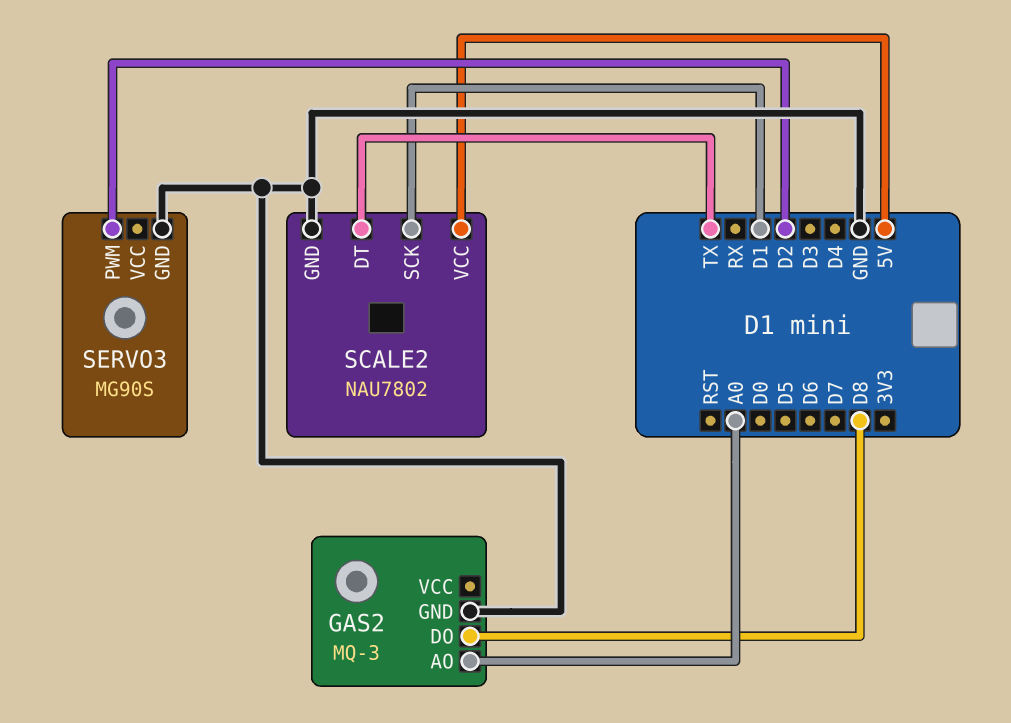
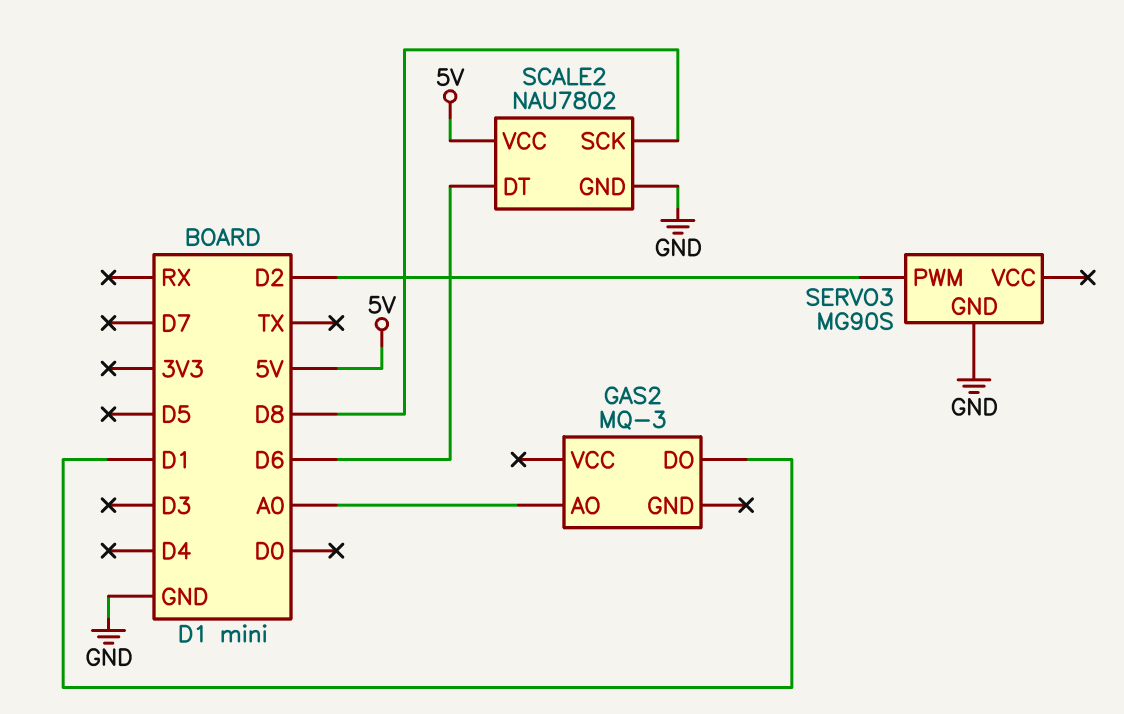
GAS2 pin DO: D8 -> D1
GAS2 pin GND: GND -> none
SCALE2 pin DT: TX -> D6
SCALE2 pin SCK: D1 -> D8

